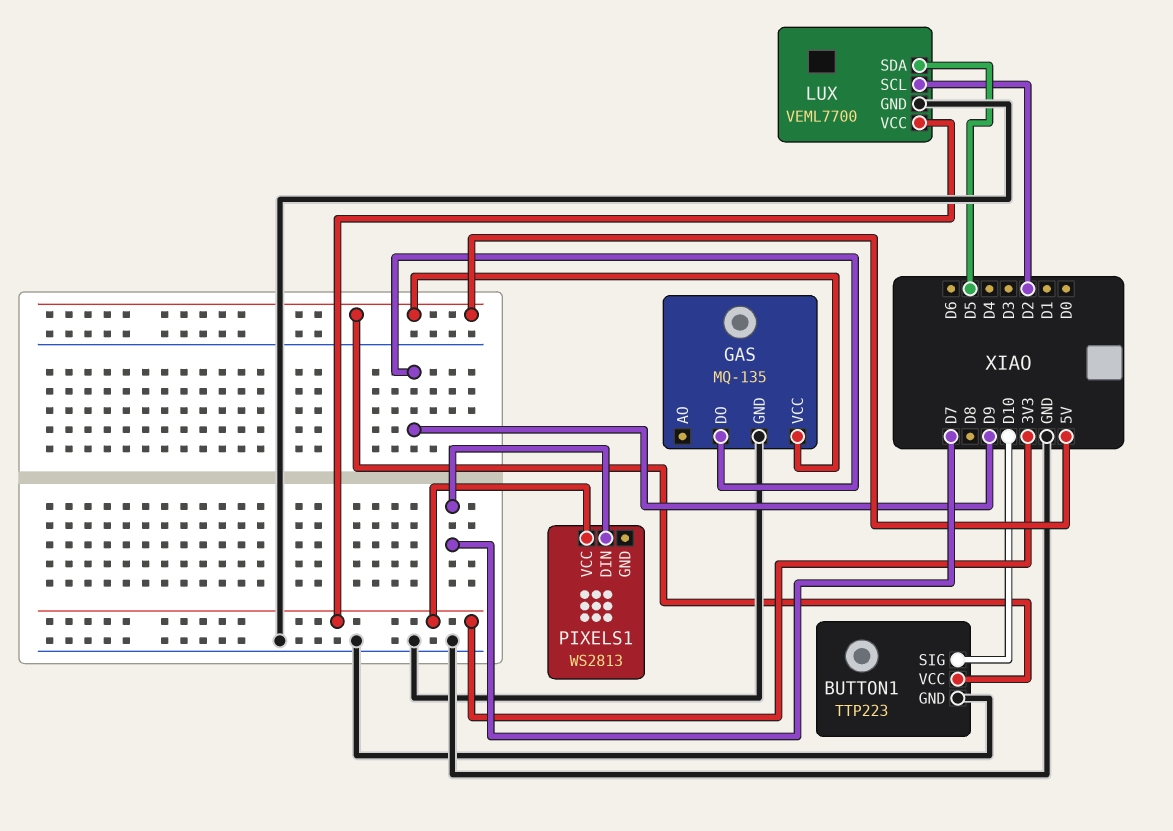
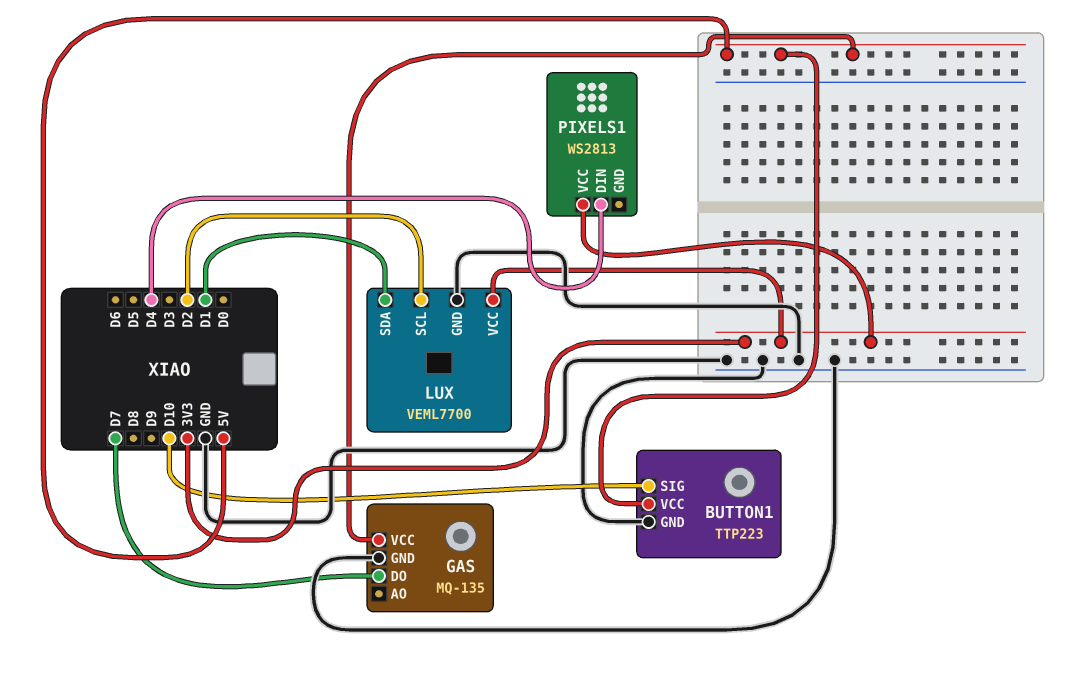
GAS pin DO: D9 -> D7
LUX pin SDA: D5 -> D1
PIXELS1 pin DIN: D7 -> D4

